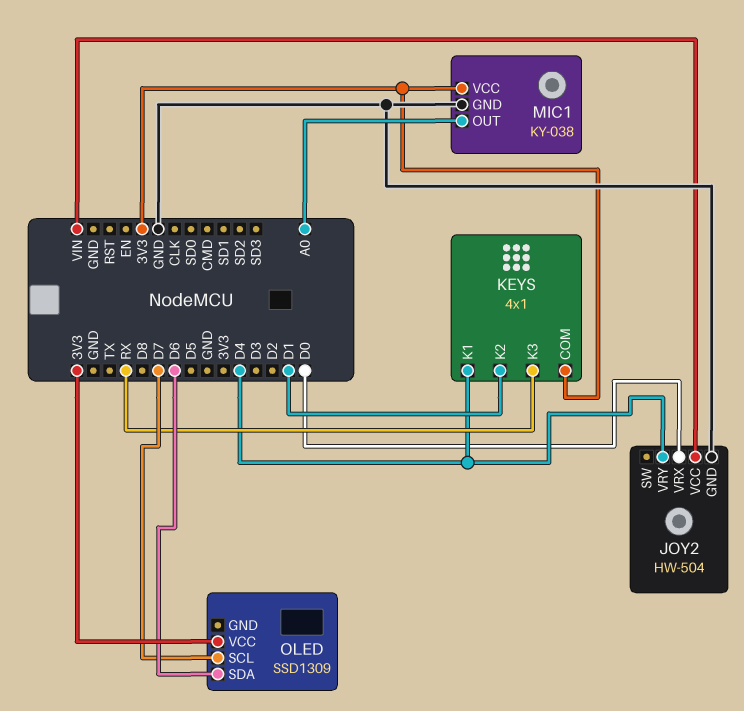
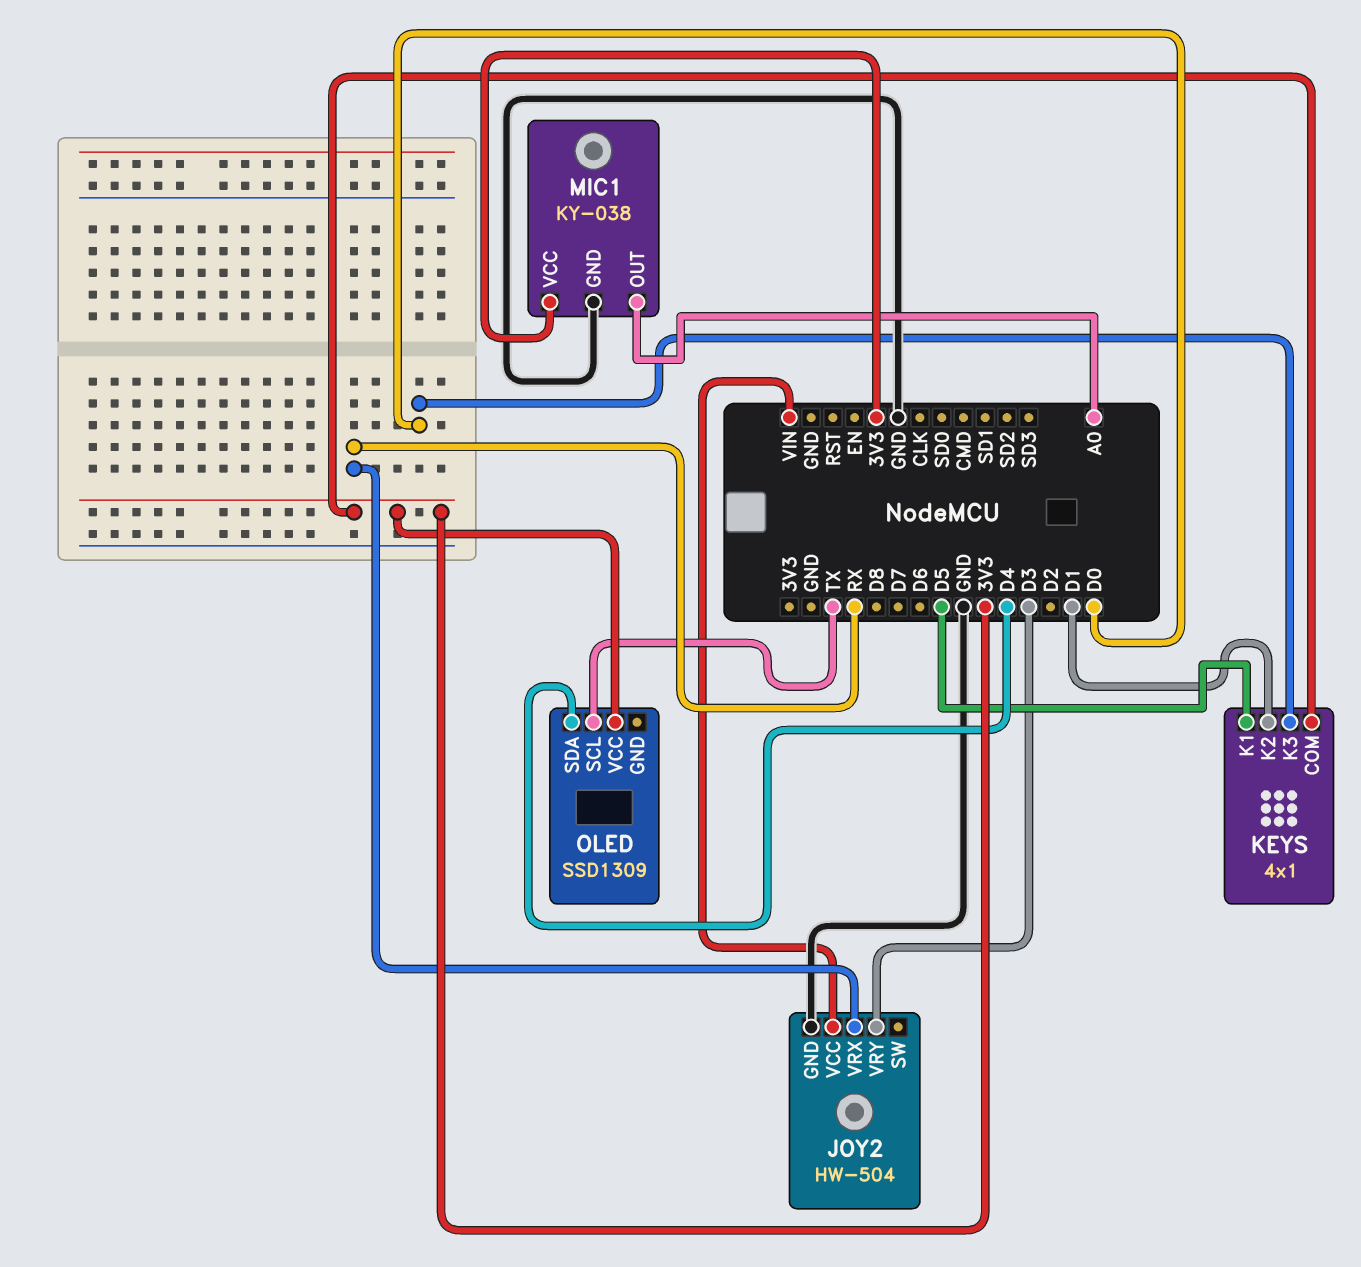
JOY2 pin VRX: D0 -> RX
JOY2 pin VRY: D4 -> D3
KEYS pin K1: D4 -> D5
KEYS pin K3: RX -> D0
OLED pin SCL: D7 -> TX
OLED pin SDA: D6 -> D4

